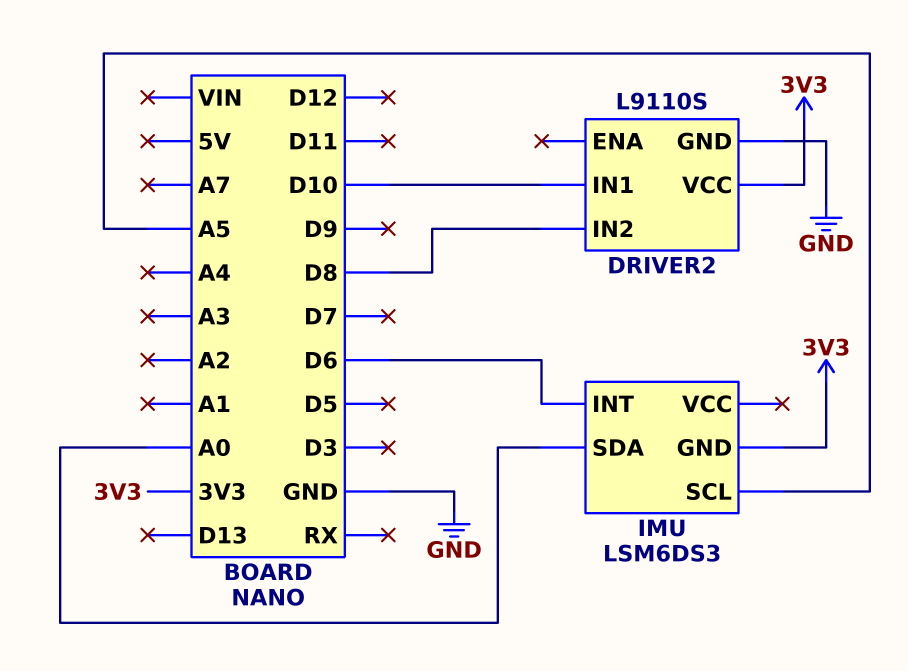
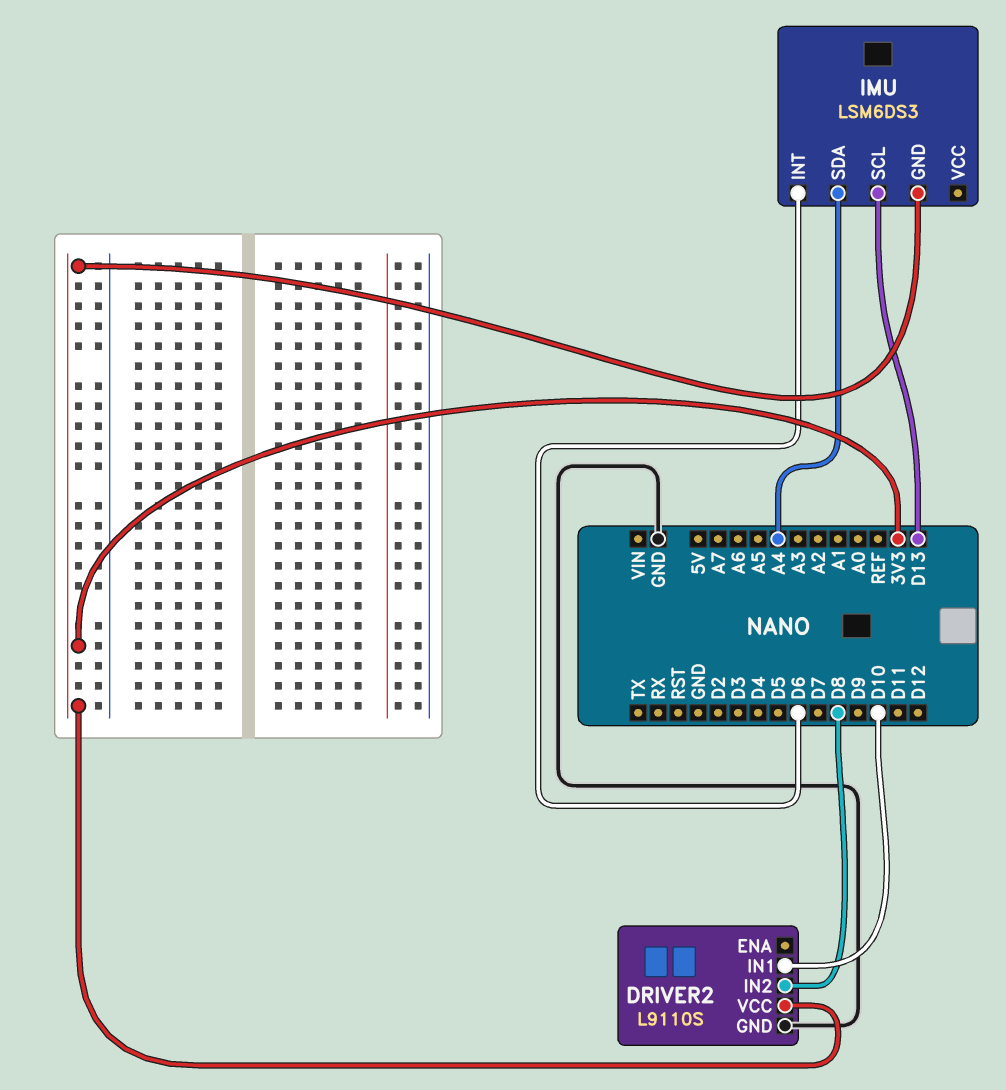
IMU pin SCL: A5 -> D13
IMU pin SDA: A0 -> A4

